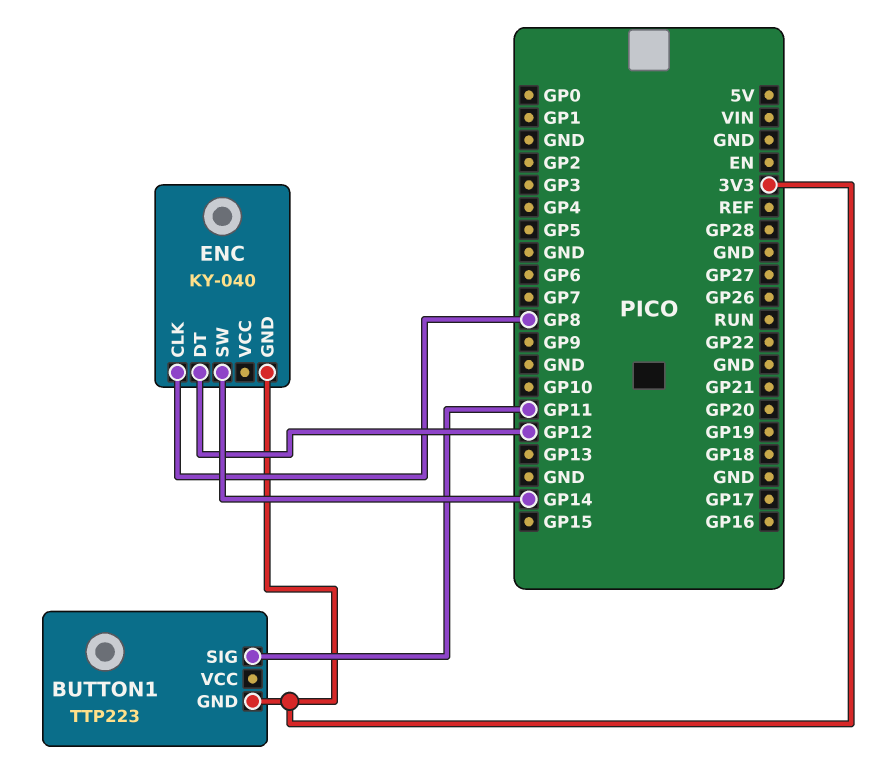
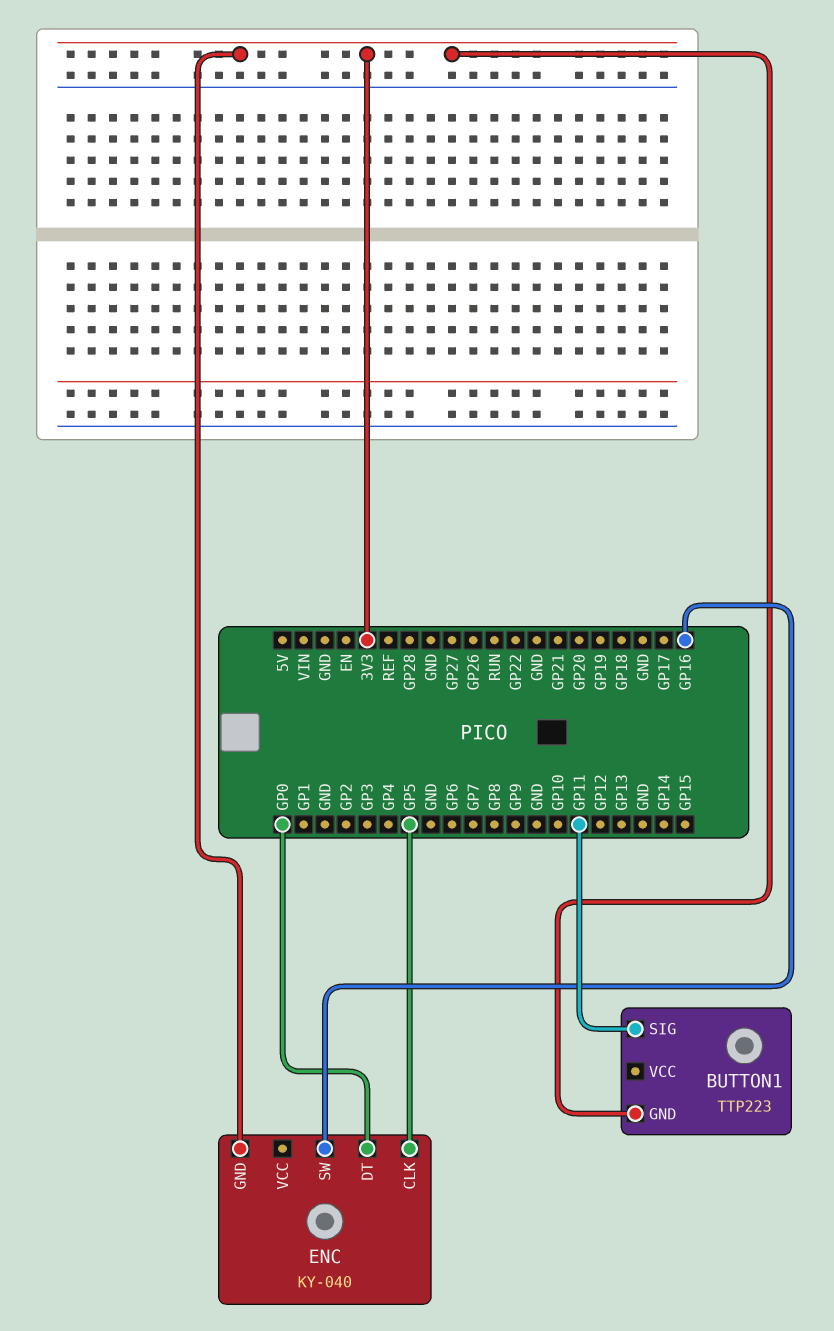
ENC pin CLK: GP8 -> GP5
ENC pin DT: GP12 -> GP0
ENC pin SW: GP14 -> GP16

